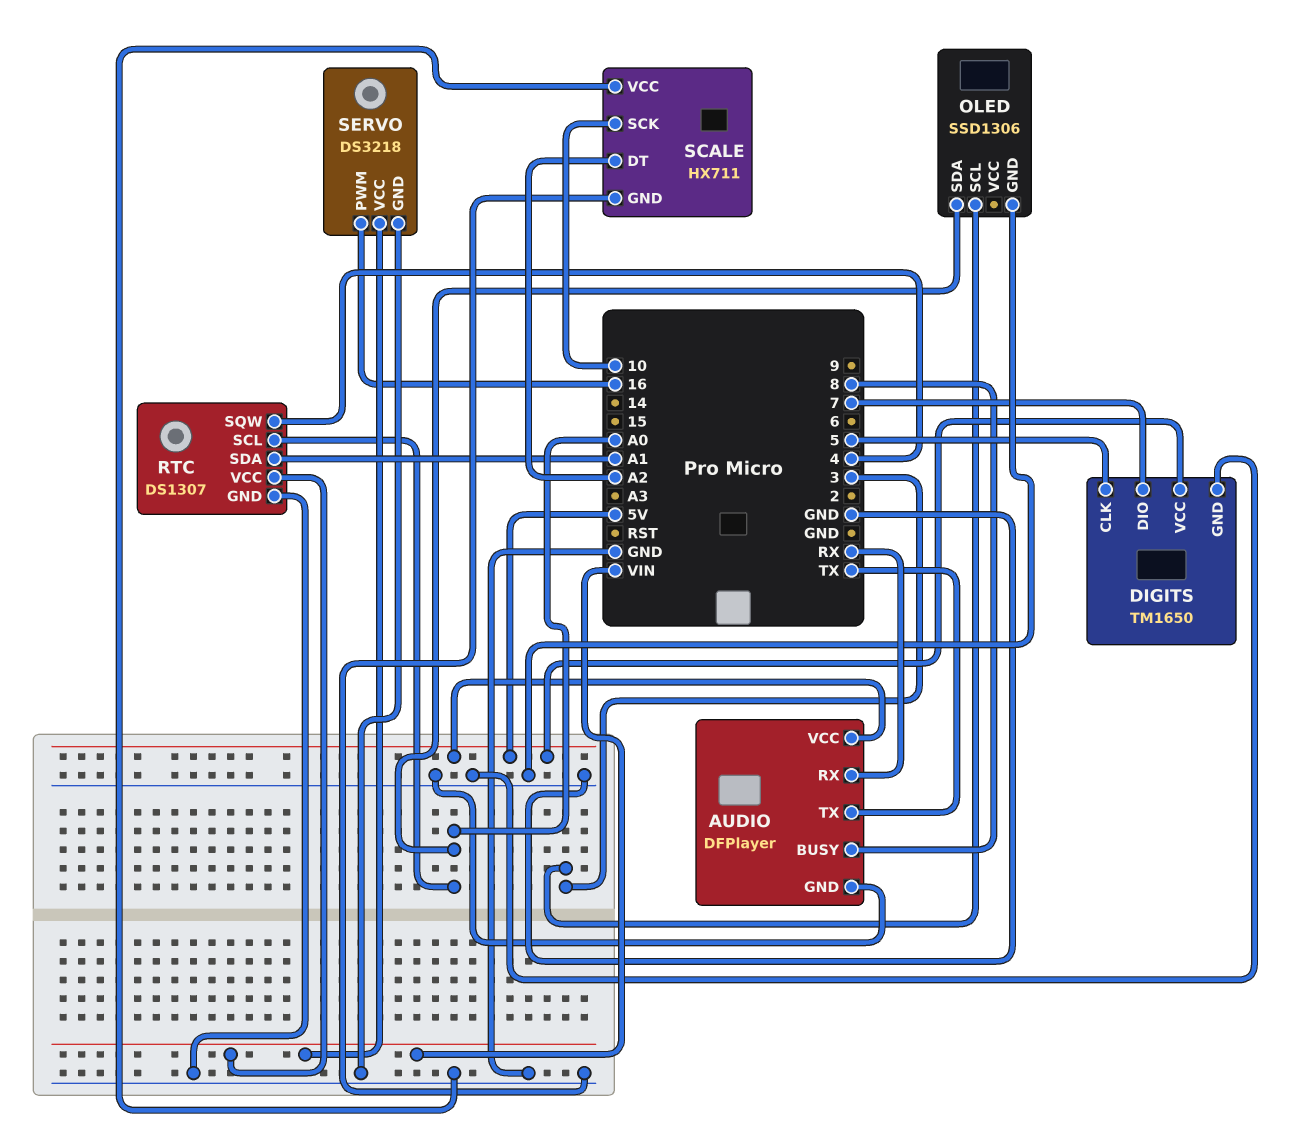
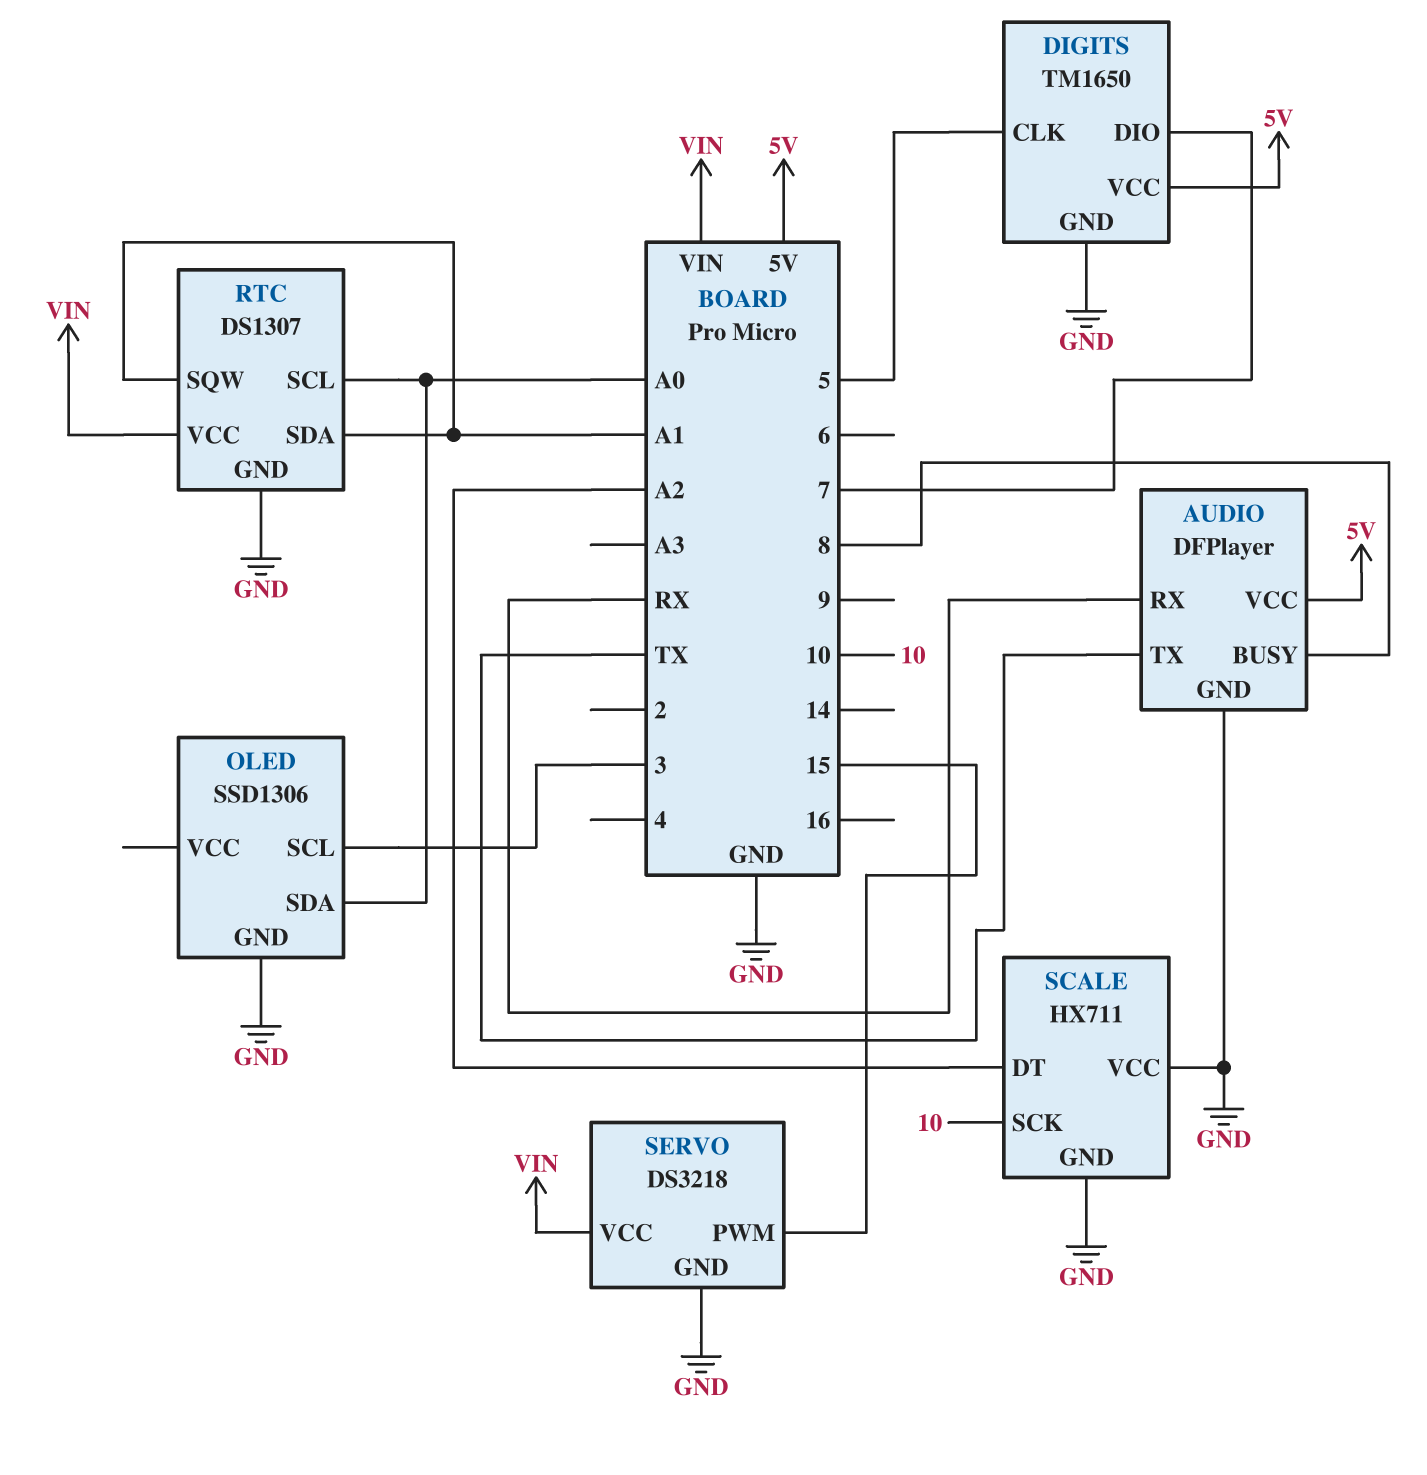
RTC pin SQW: 4 -> A1
SERVO pin PWM: 16 -> 15

